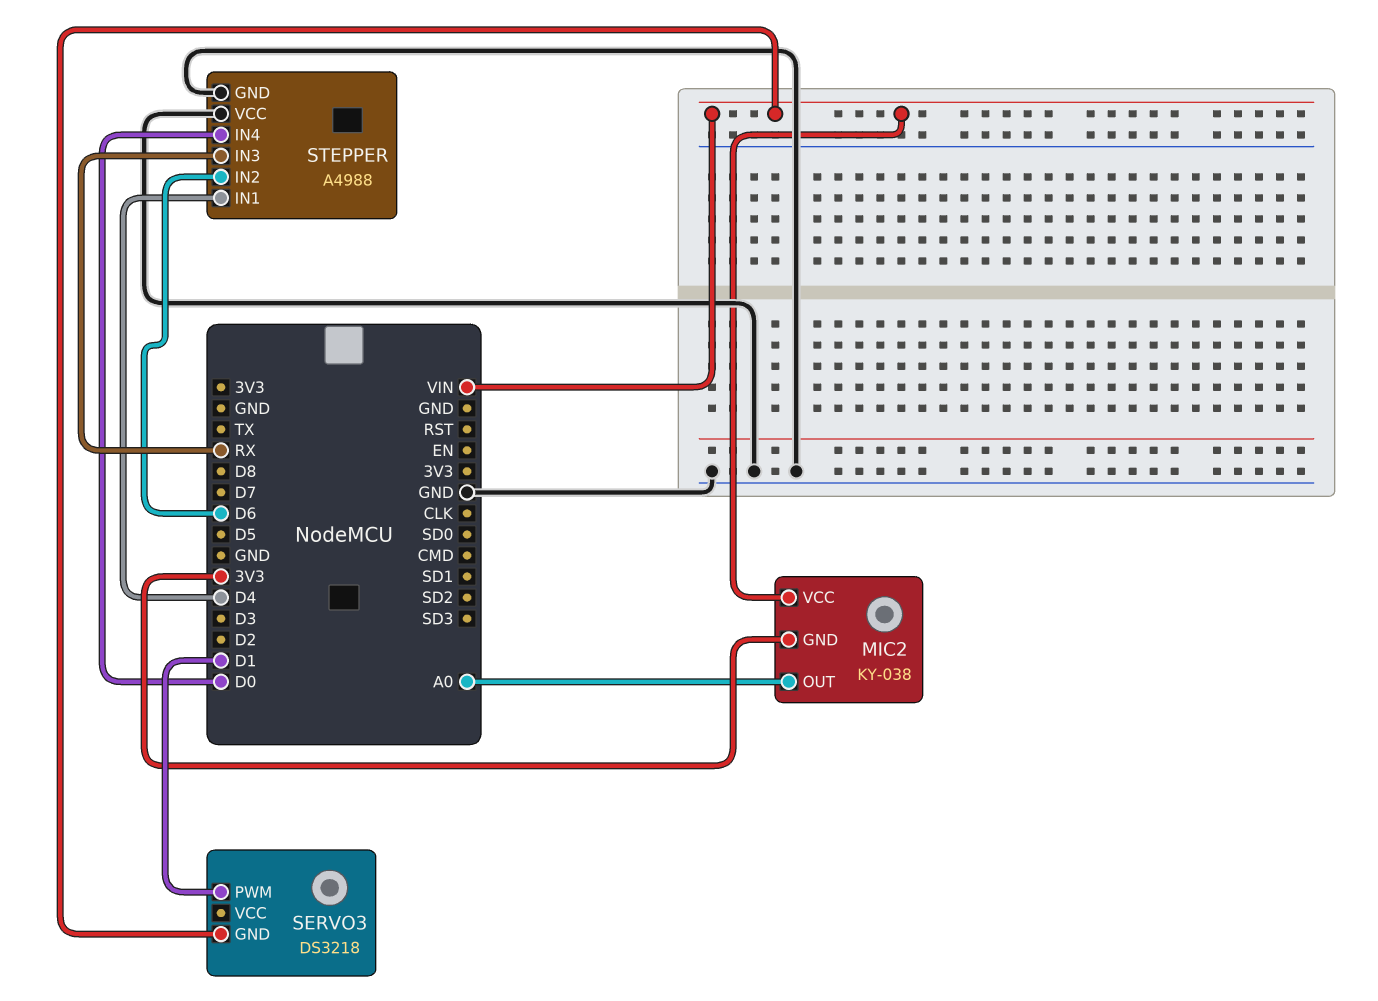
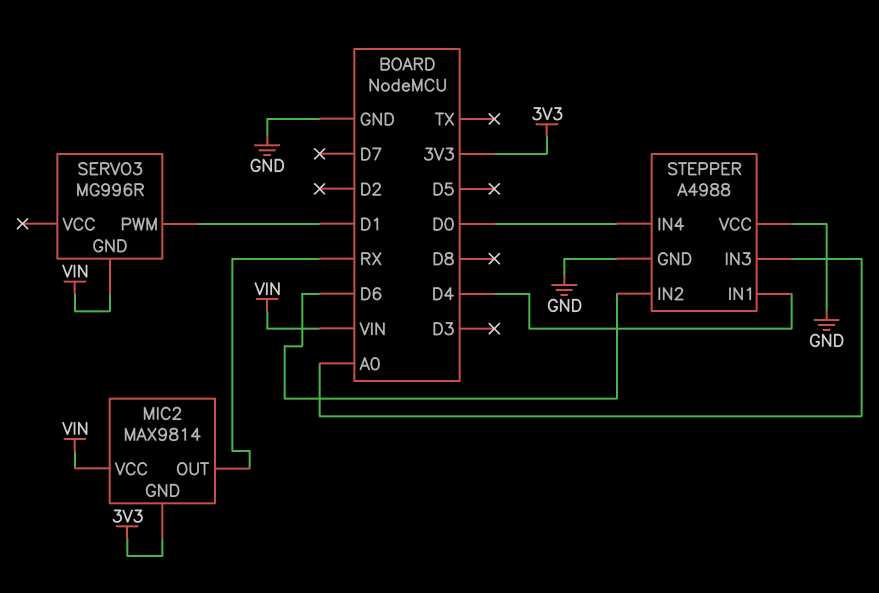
MIC2: KY-038 -> MAX9814
MIC2 pin OUT: A0 -> RX
SERVO3: DS3218 -> MG996R
STEPPER pin IN3: RX -> A0

